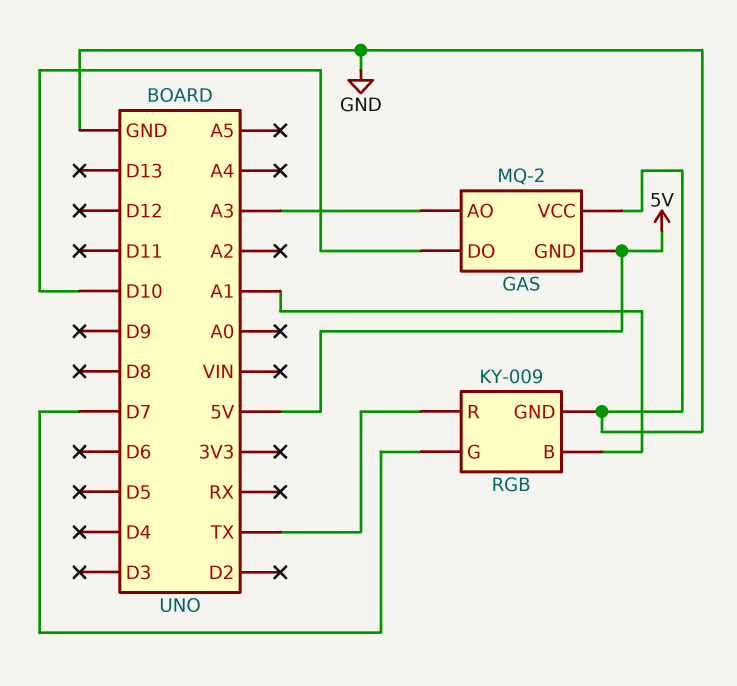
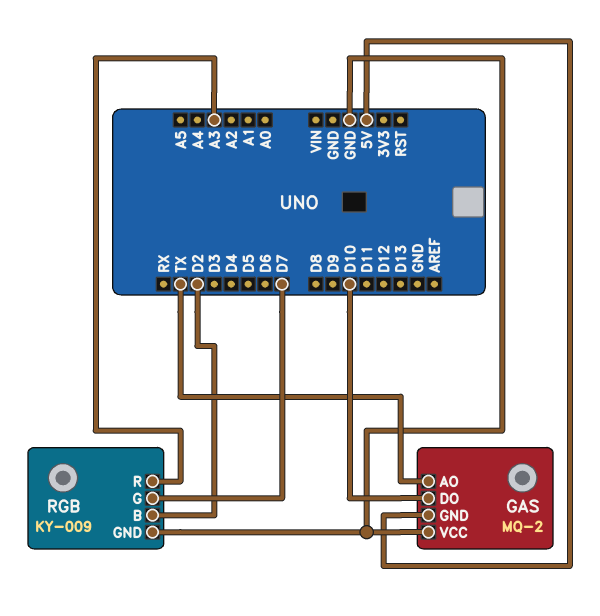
GAS pin AO: A3 -> TX
RGB pin B: A1 -> D2
RGB pin R: TX -> A3

